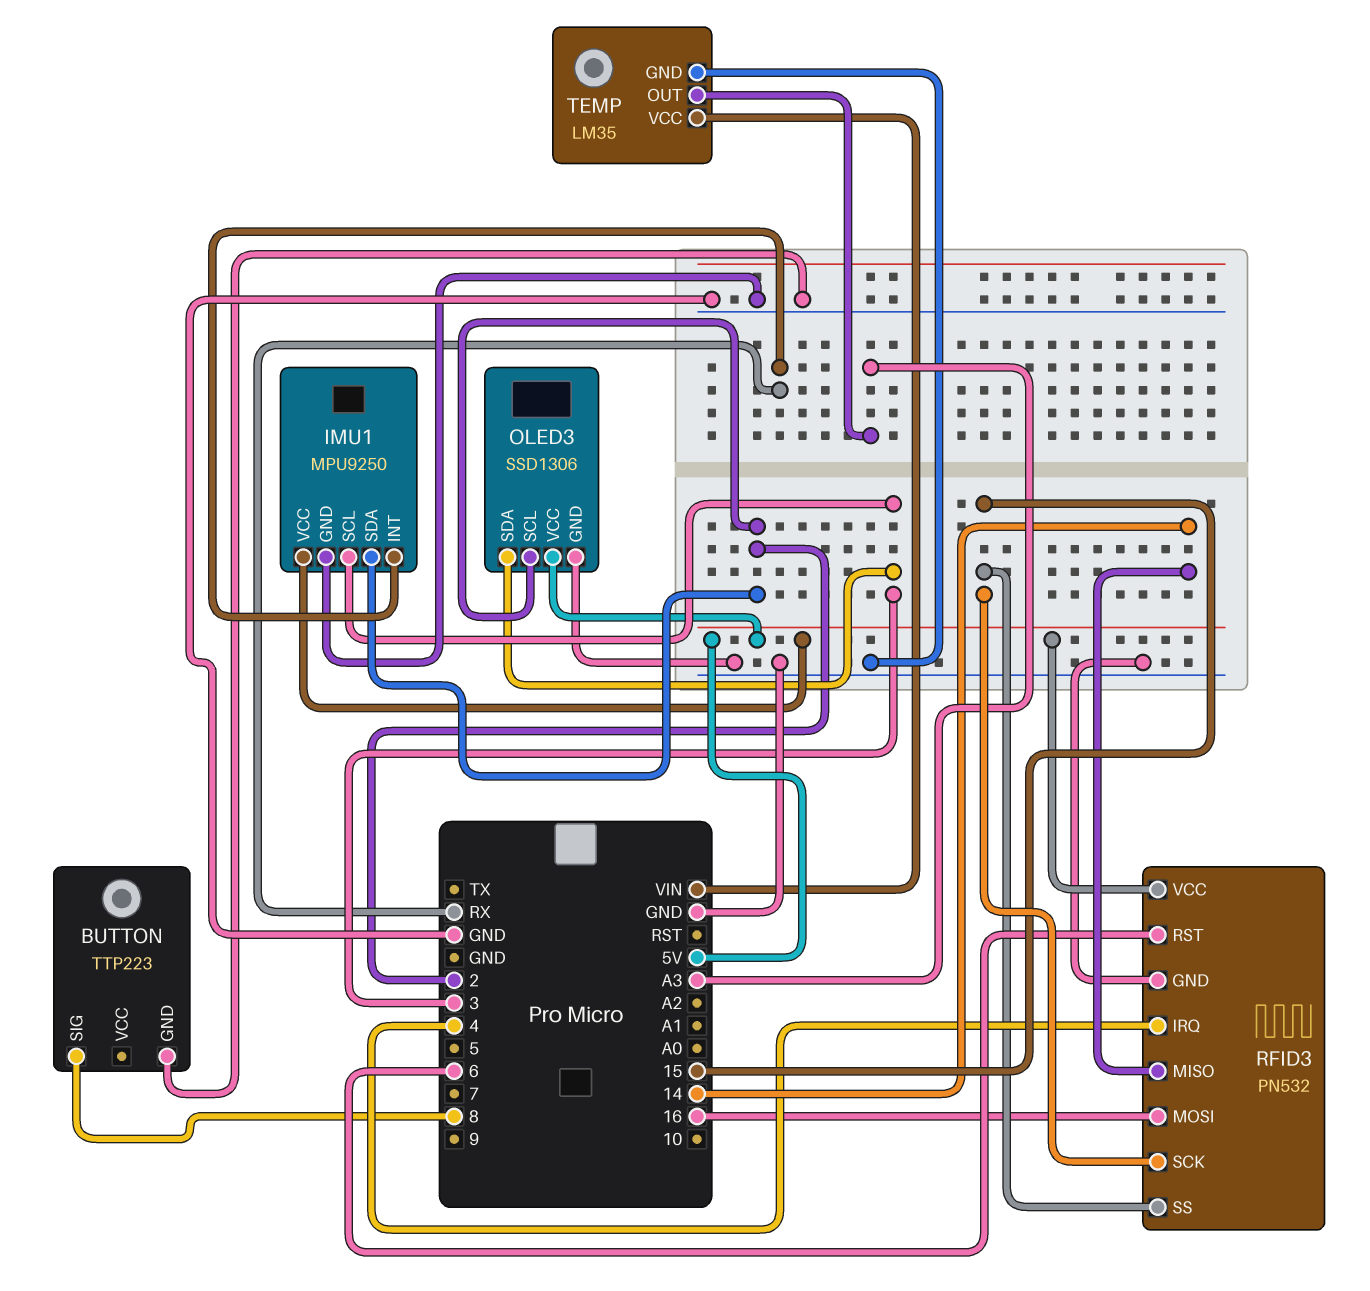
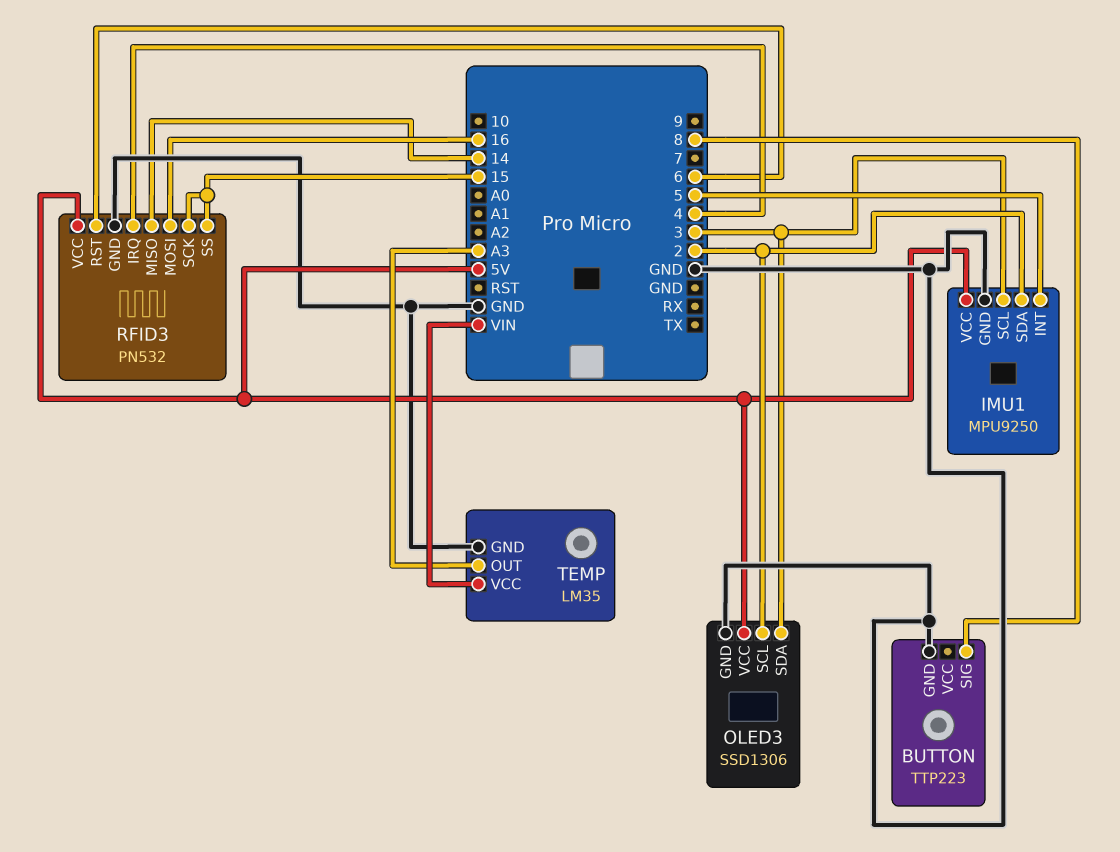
IMU1 pin INT: RX -> 5

